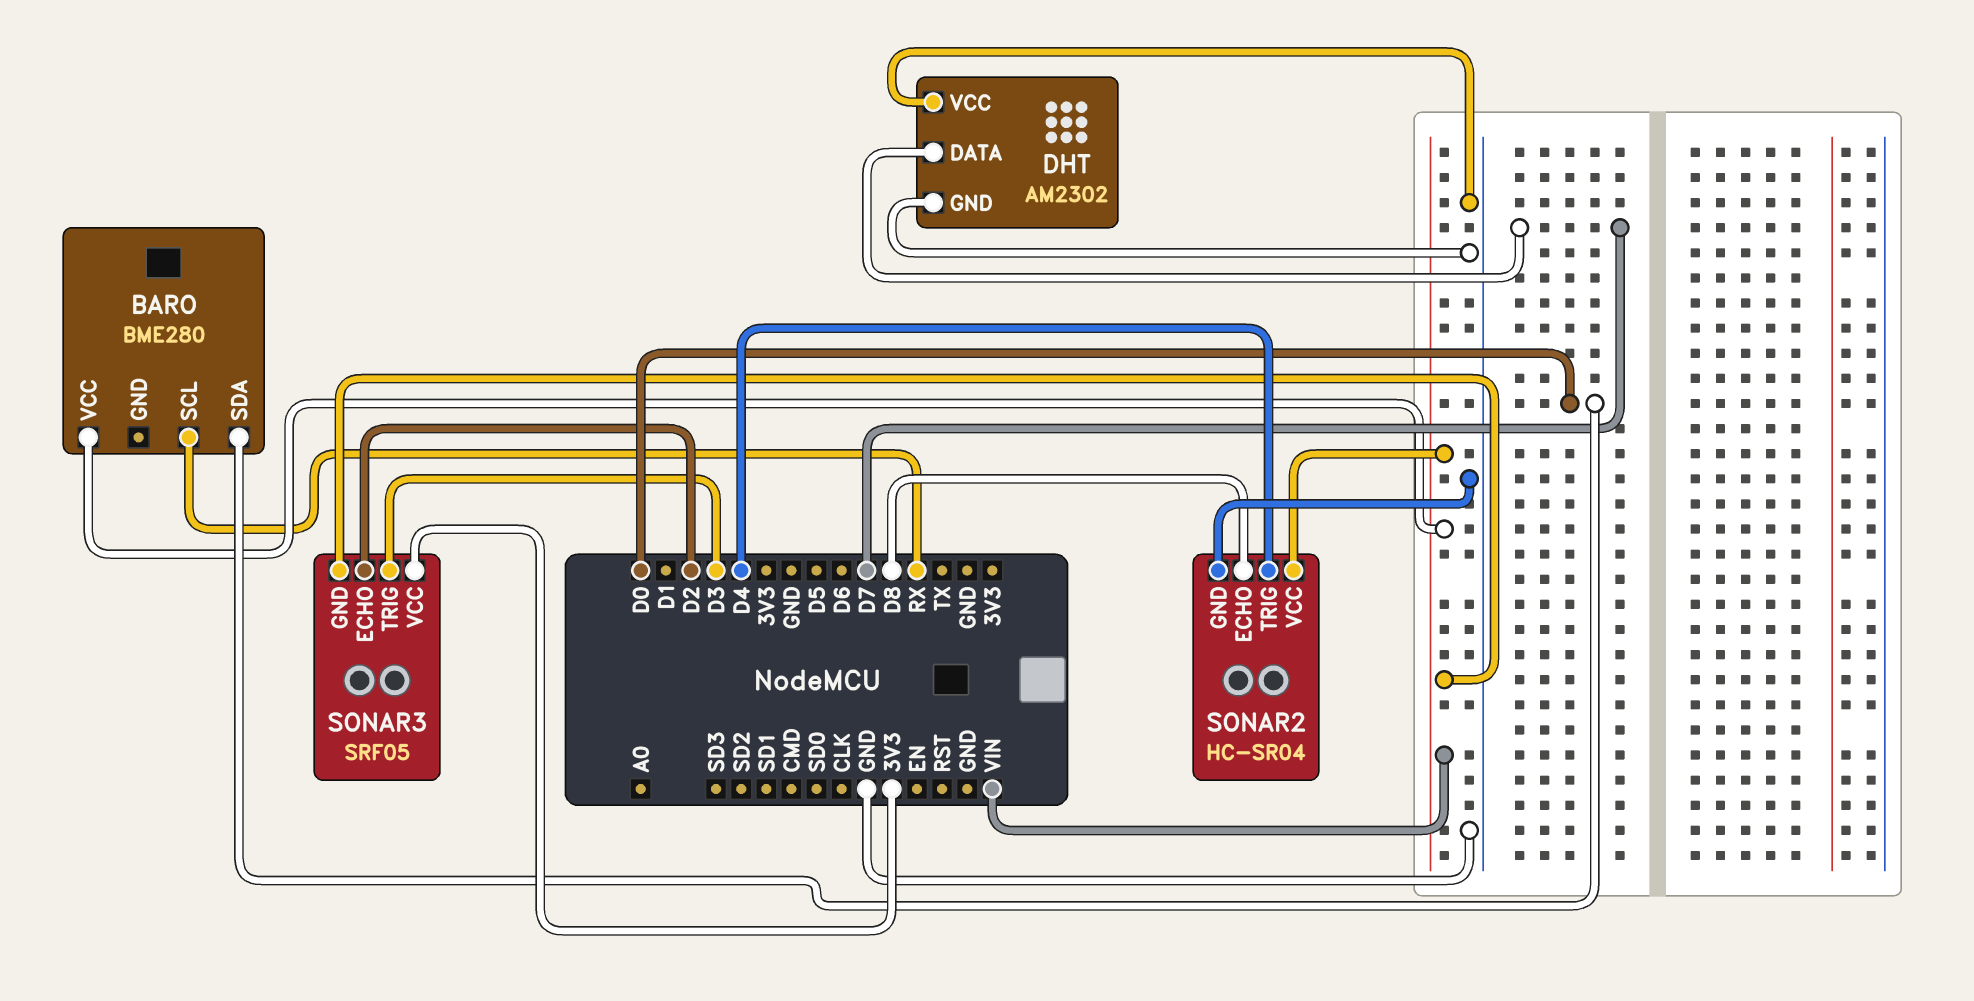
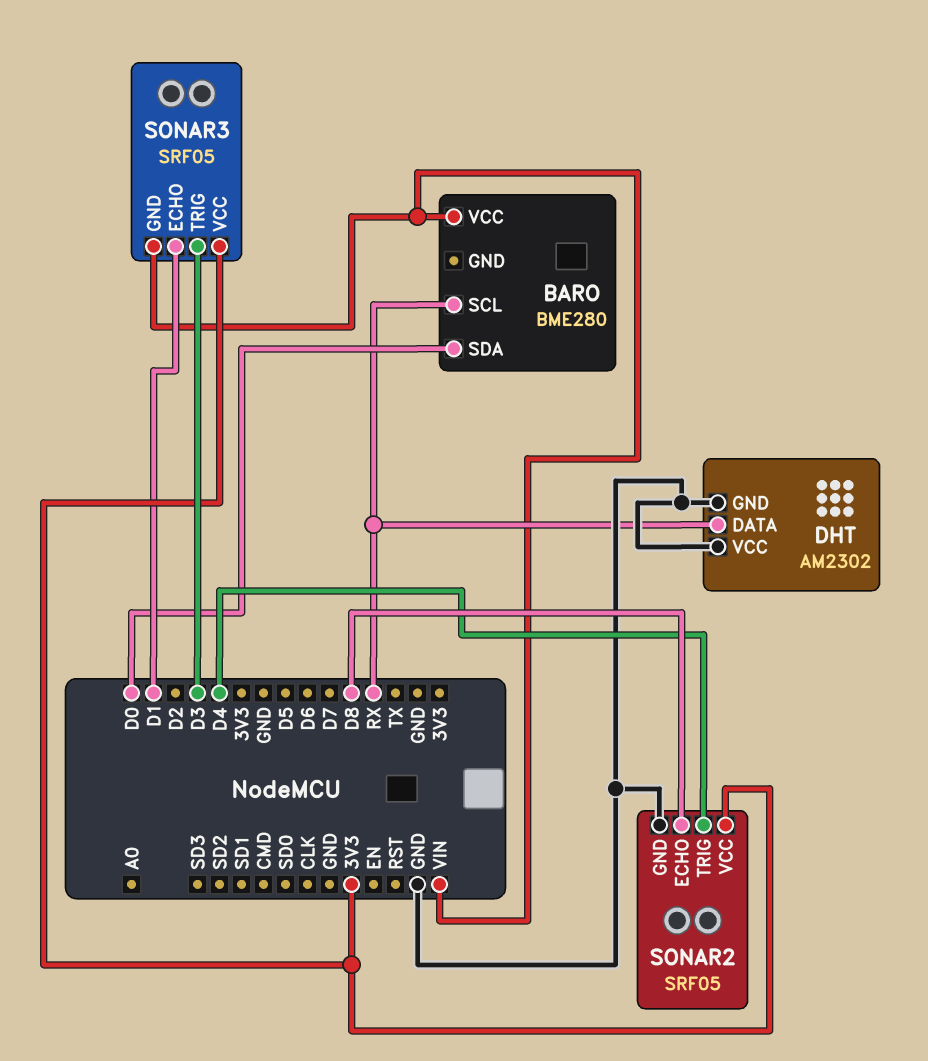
DHT pin DATA: D7 -> RX
SONAR2: HC-SR04 -> SRF05
SONAR2 pin VCC: VIN -> 3V3
SONAR3 pin ECHO: D2 -> D1

